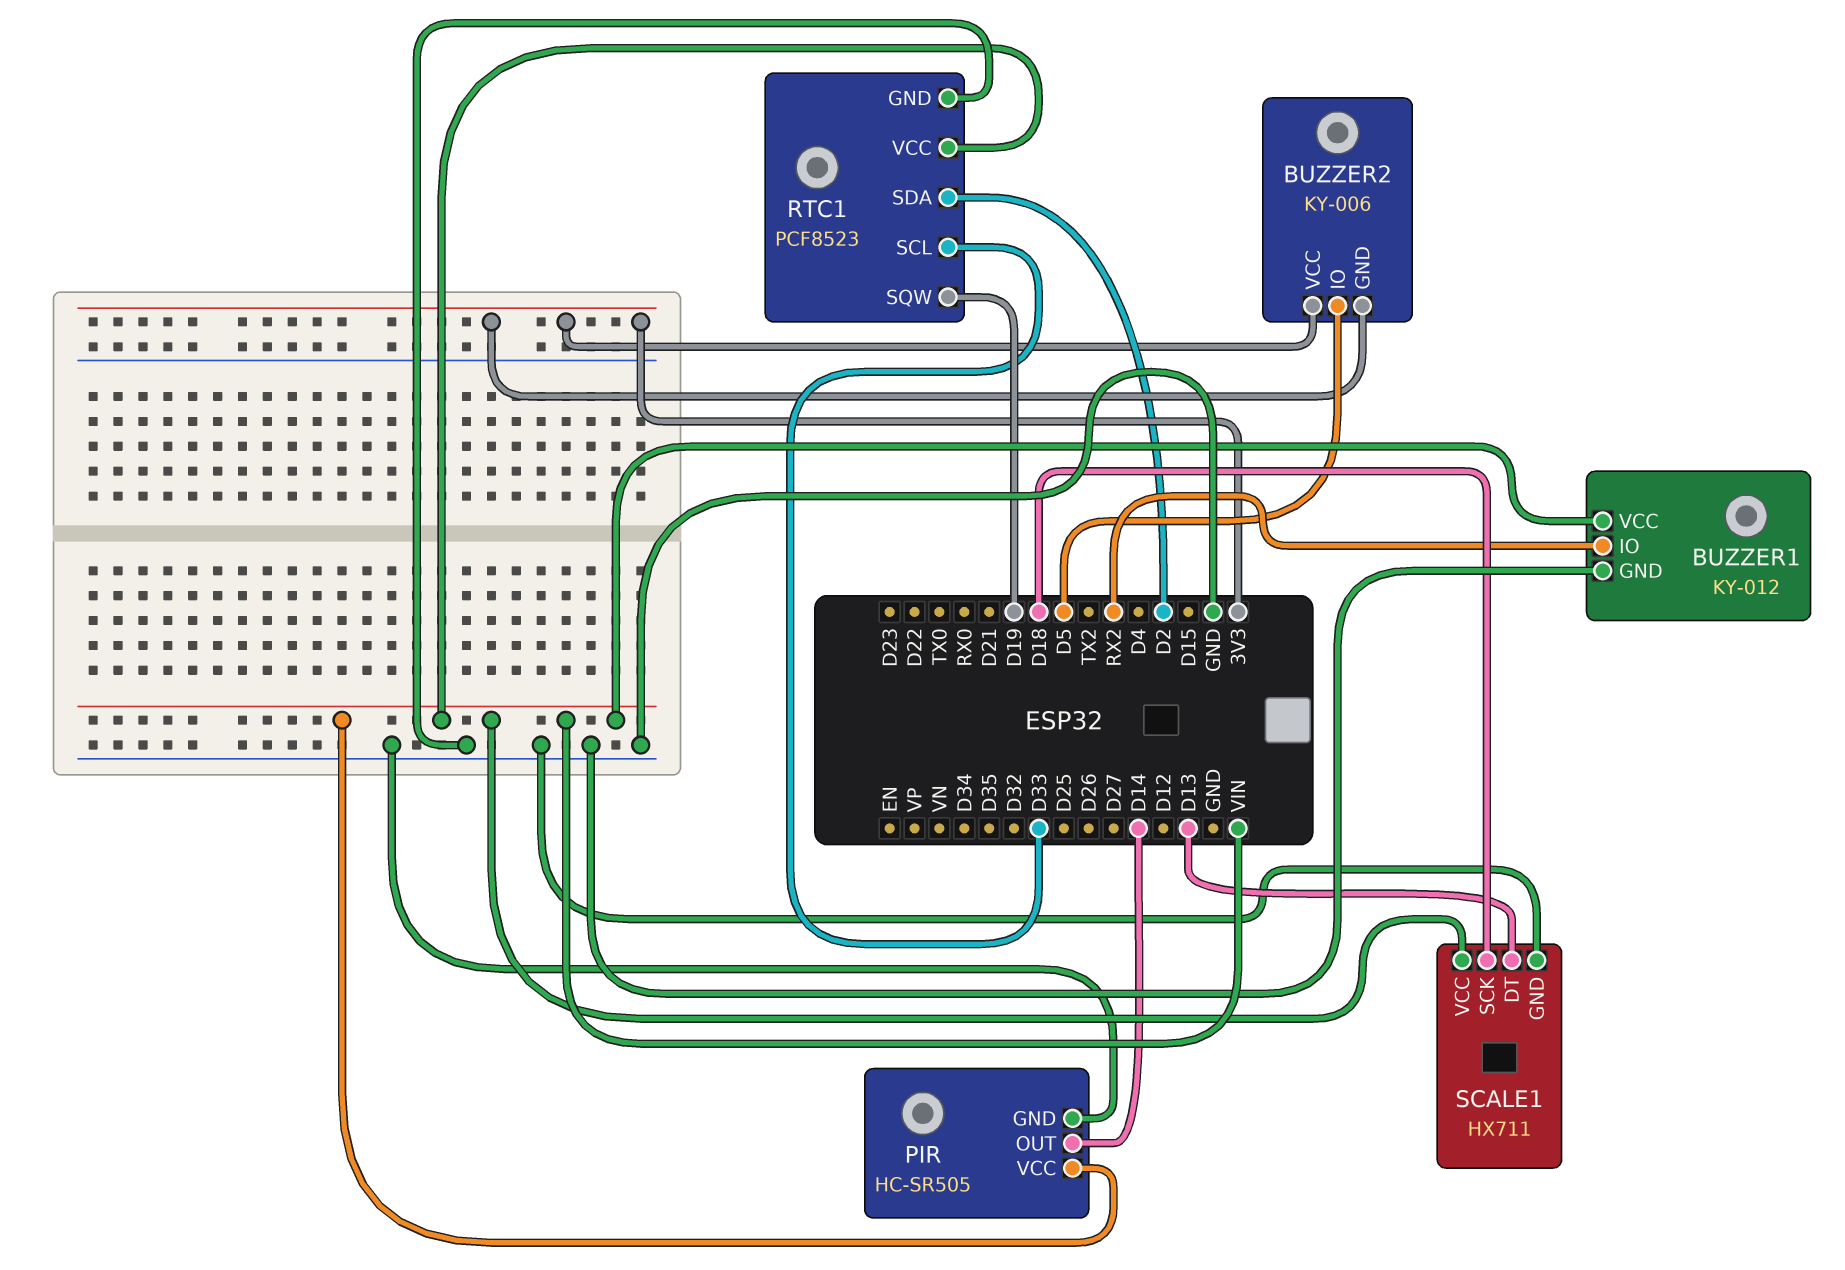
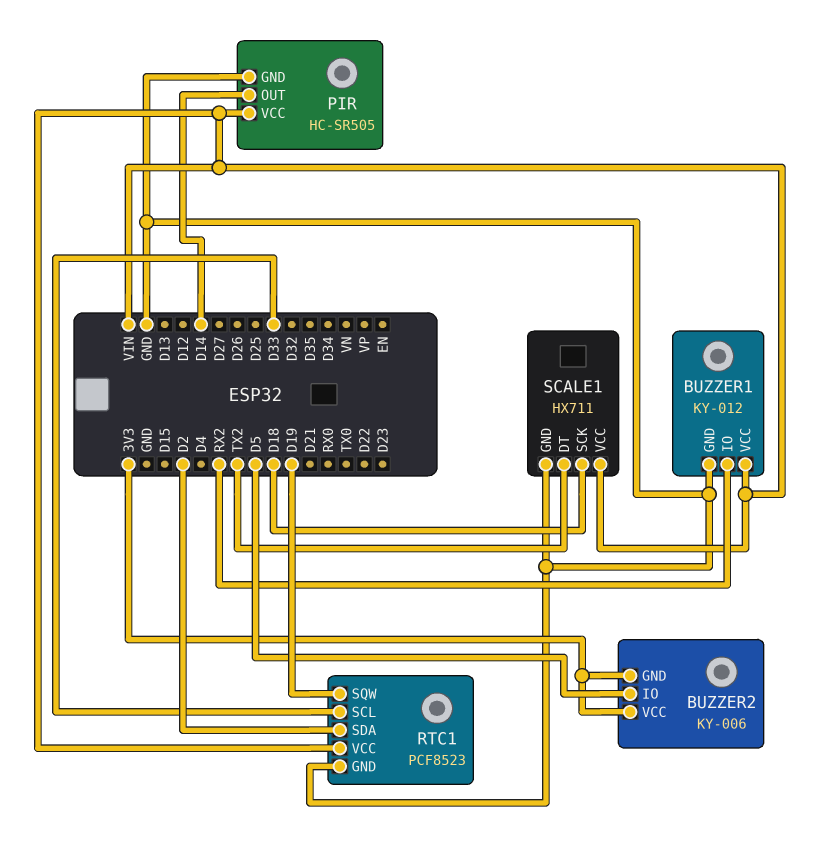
SCALE1 pin DT: D13 -> TX2

